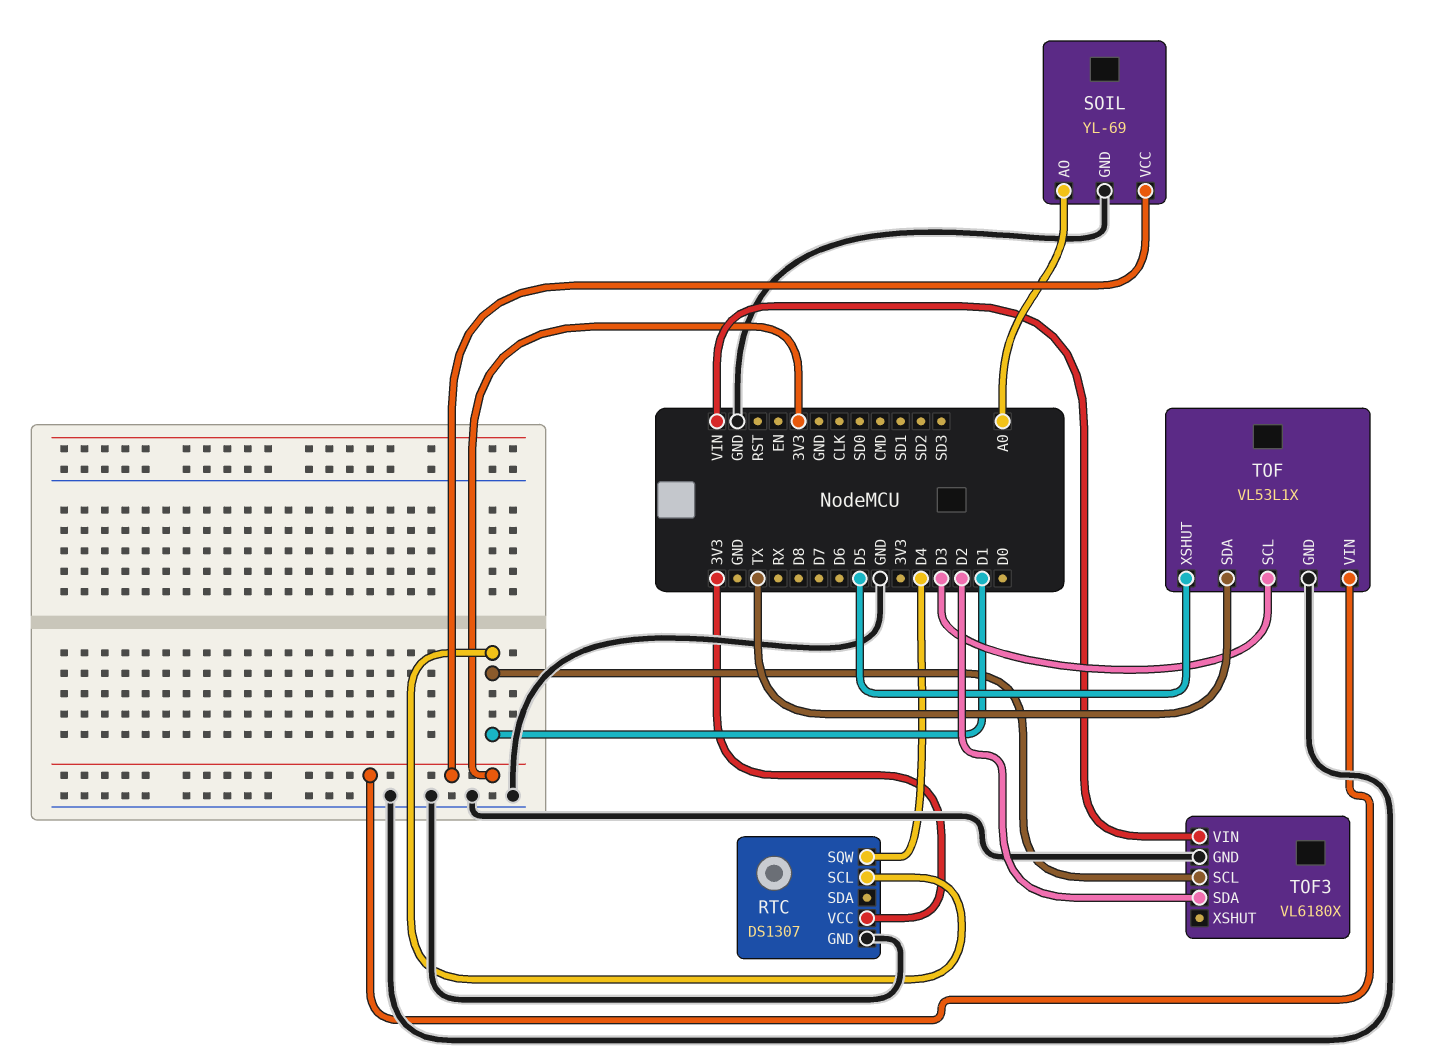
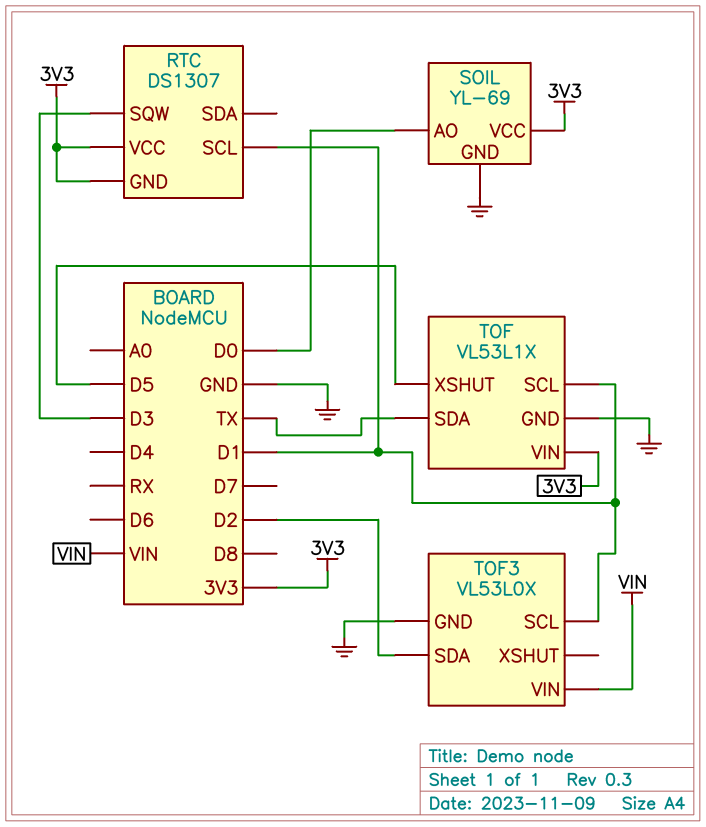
RTC pin GND: GND -> 3V3
RTC pin SQW: D4 -> D3
SOIL pin AO: A0 -> D0
TOF pin SCL: D3 -> D1
TOF3: VL6180X -> VL53L0X

